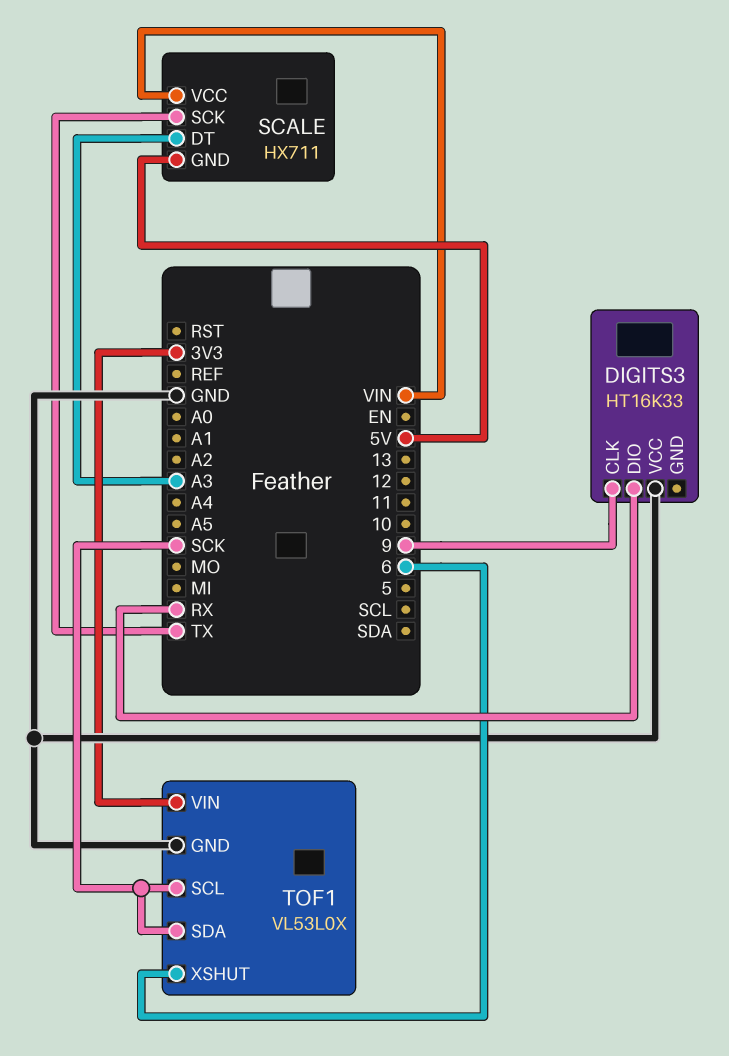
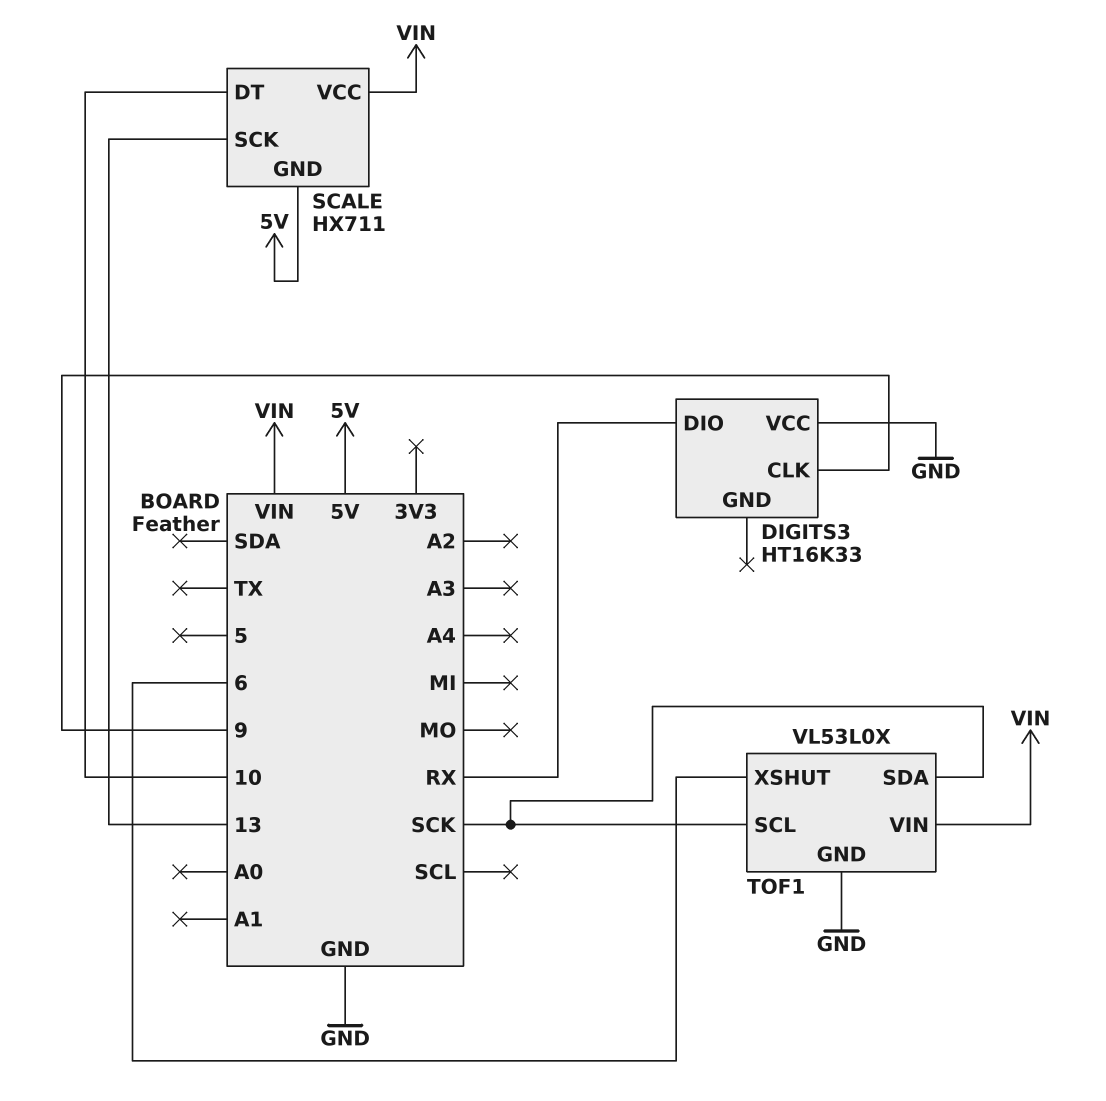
SCALE pin DT: A3 -> 10
SCALE pin SCK: TX -> 13
TOF1 pin VIN: 3V3 -> VIN

